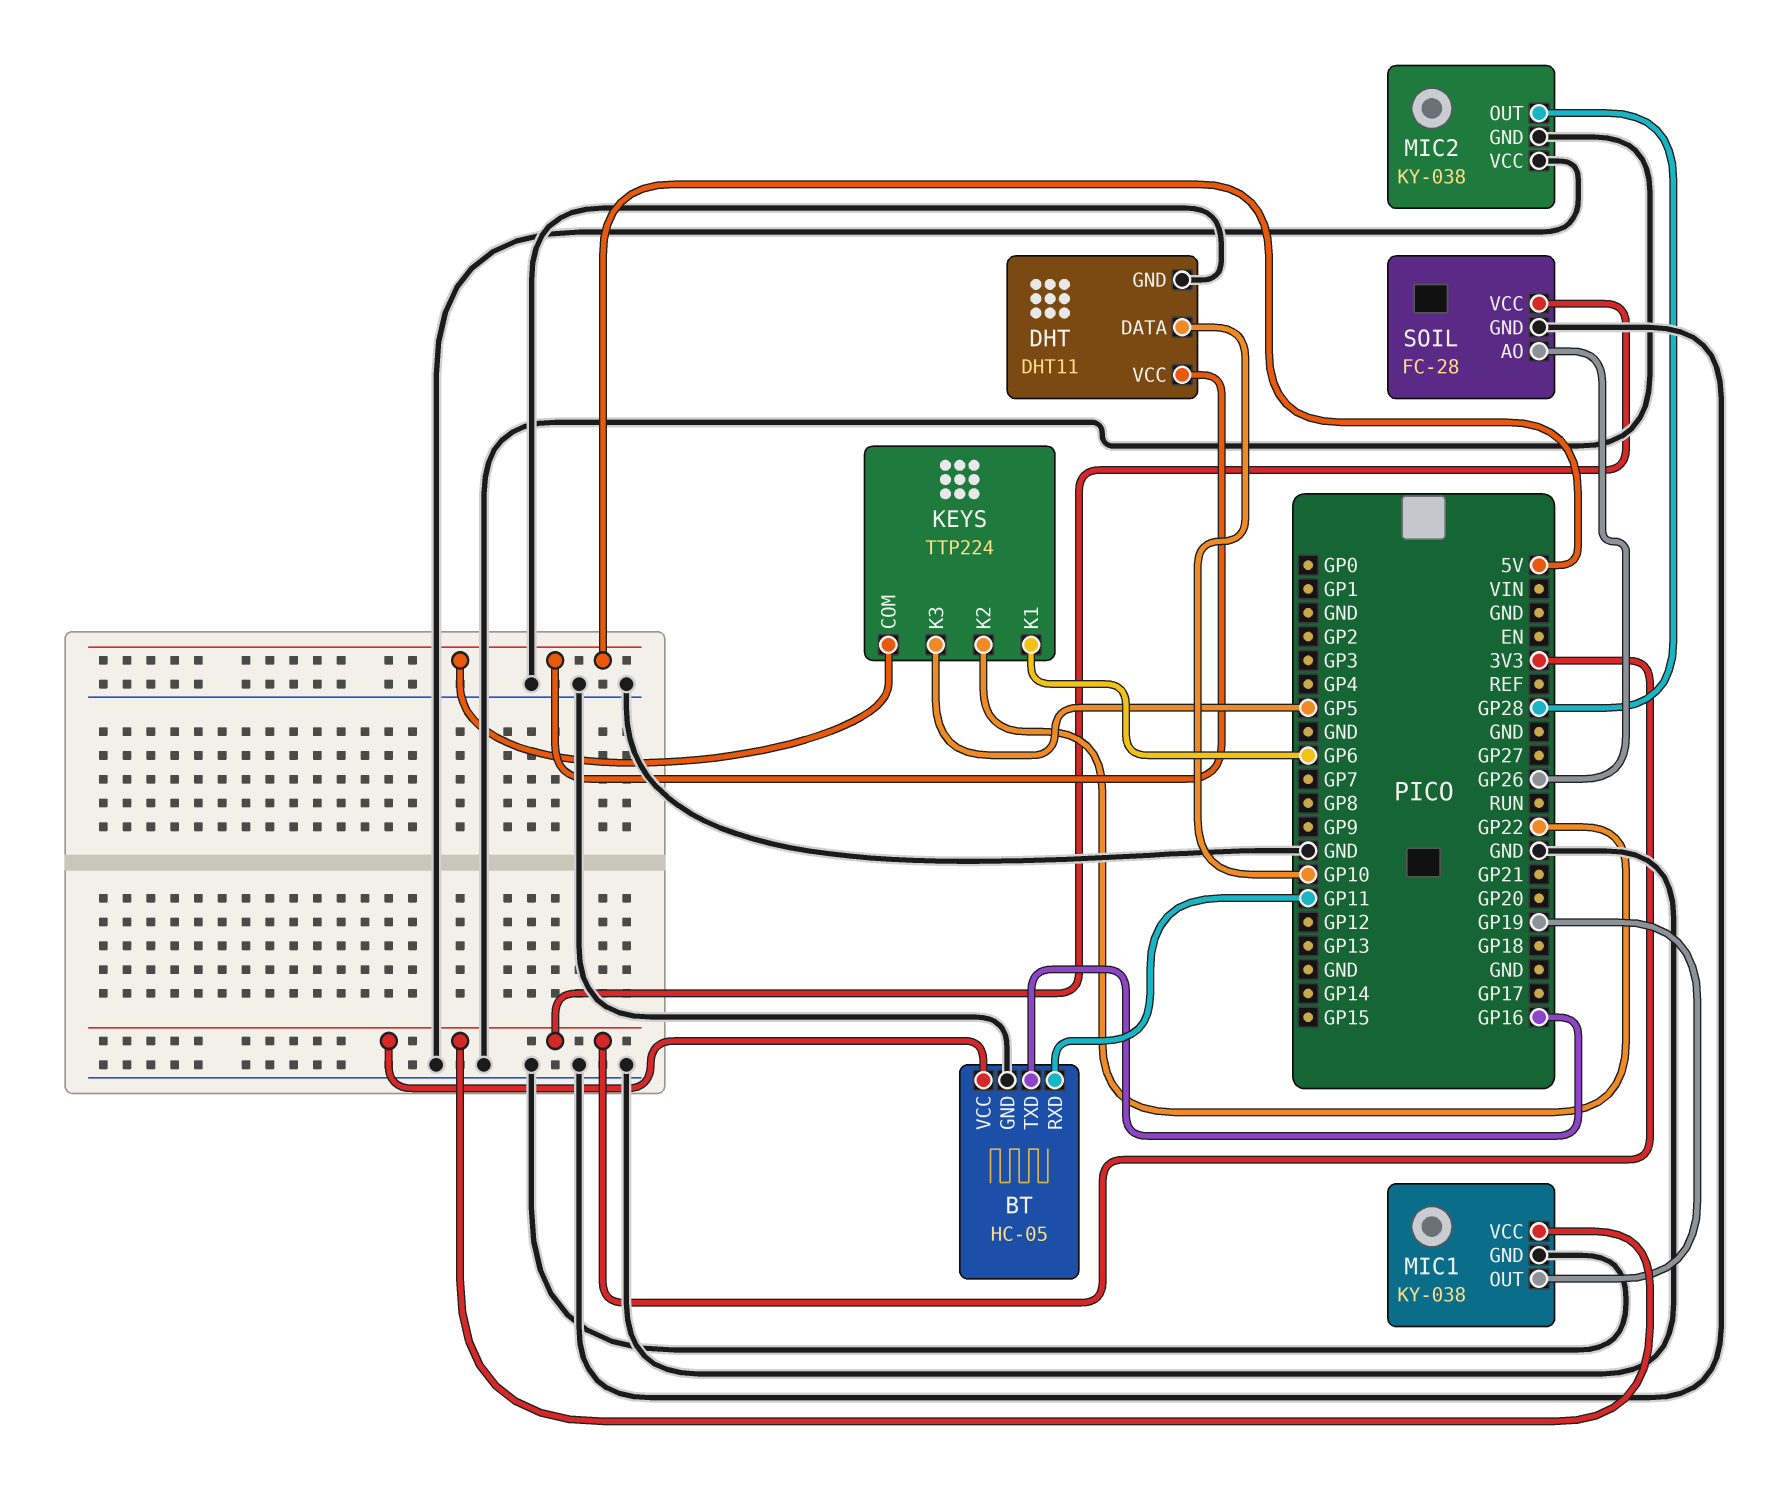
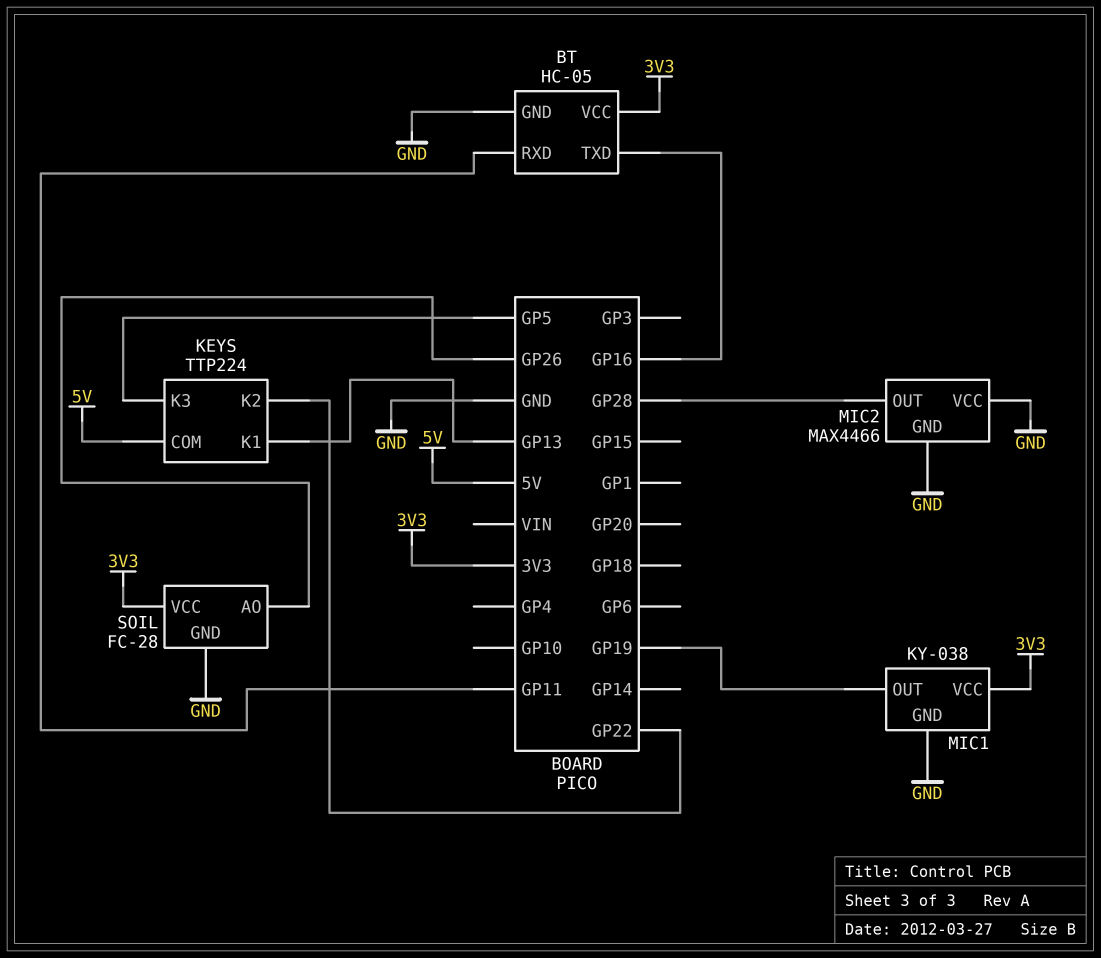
DHT: DHT11 -> none
DHT pin DATA: GP10 -> none
DHT pin GND: GND -> none
DHT pin VCC: 5V -> none
KEYS pin K1: GP6 -> GP13
MIC2: KY-038 -> MAX4466

